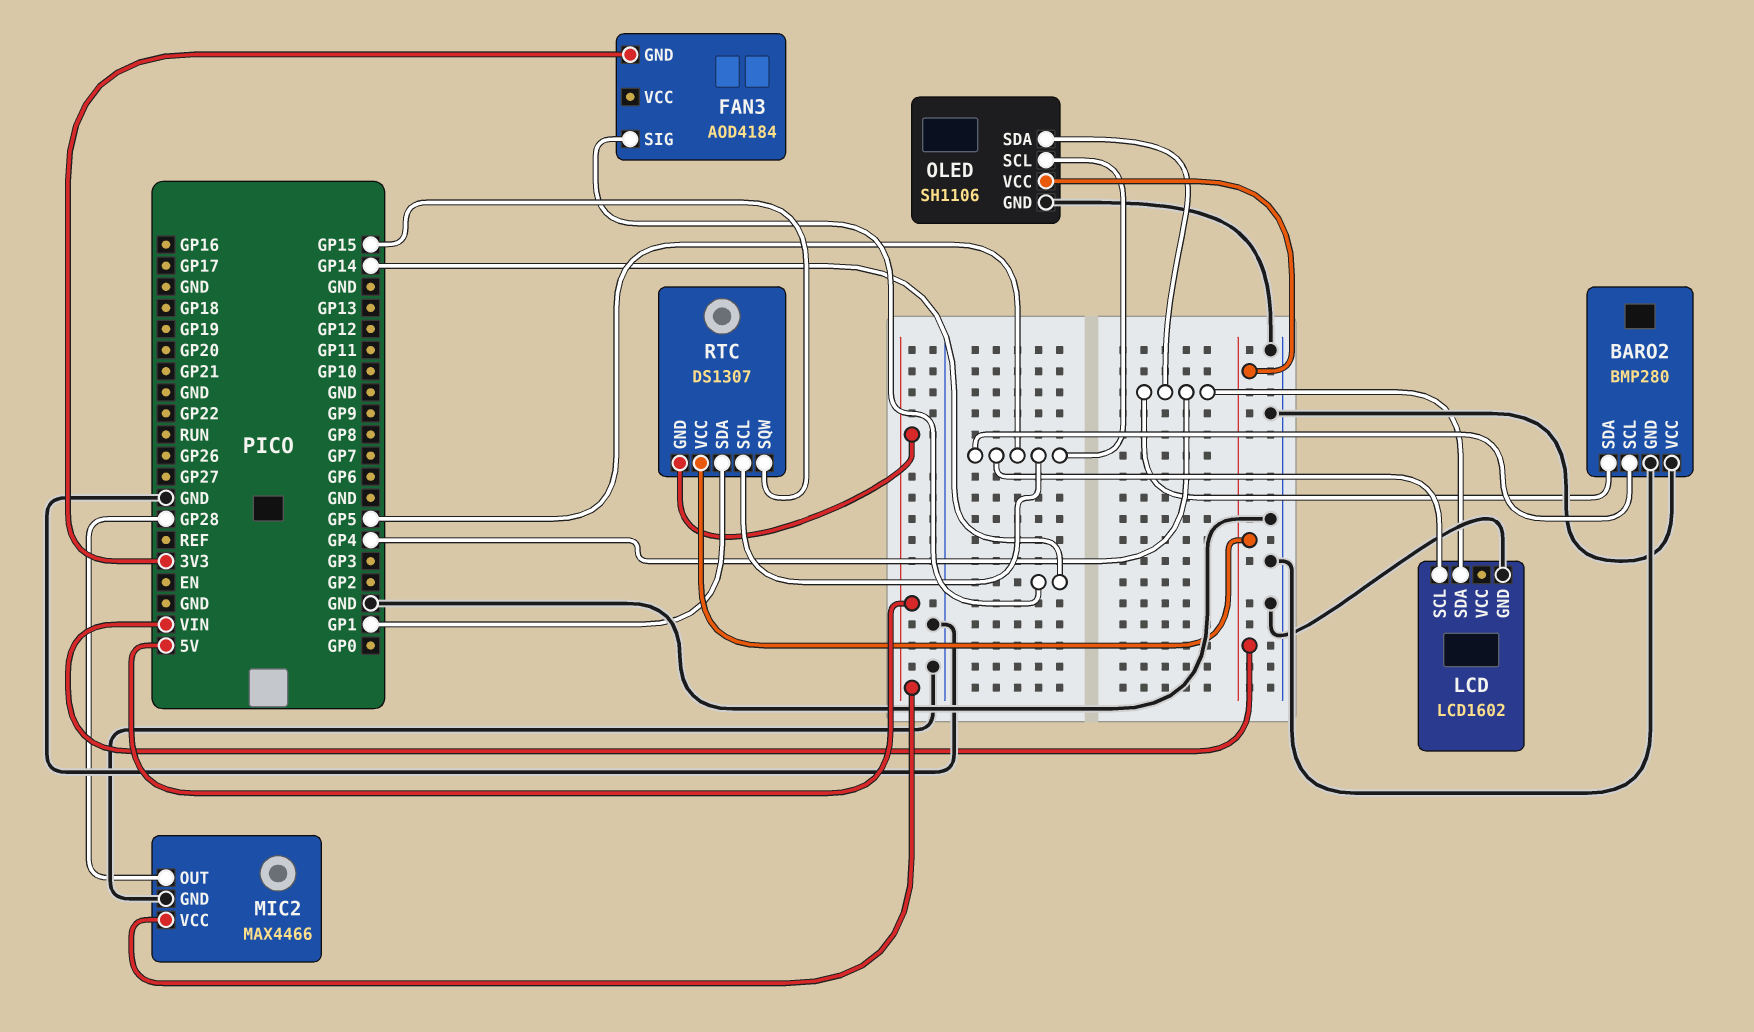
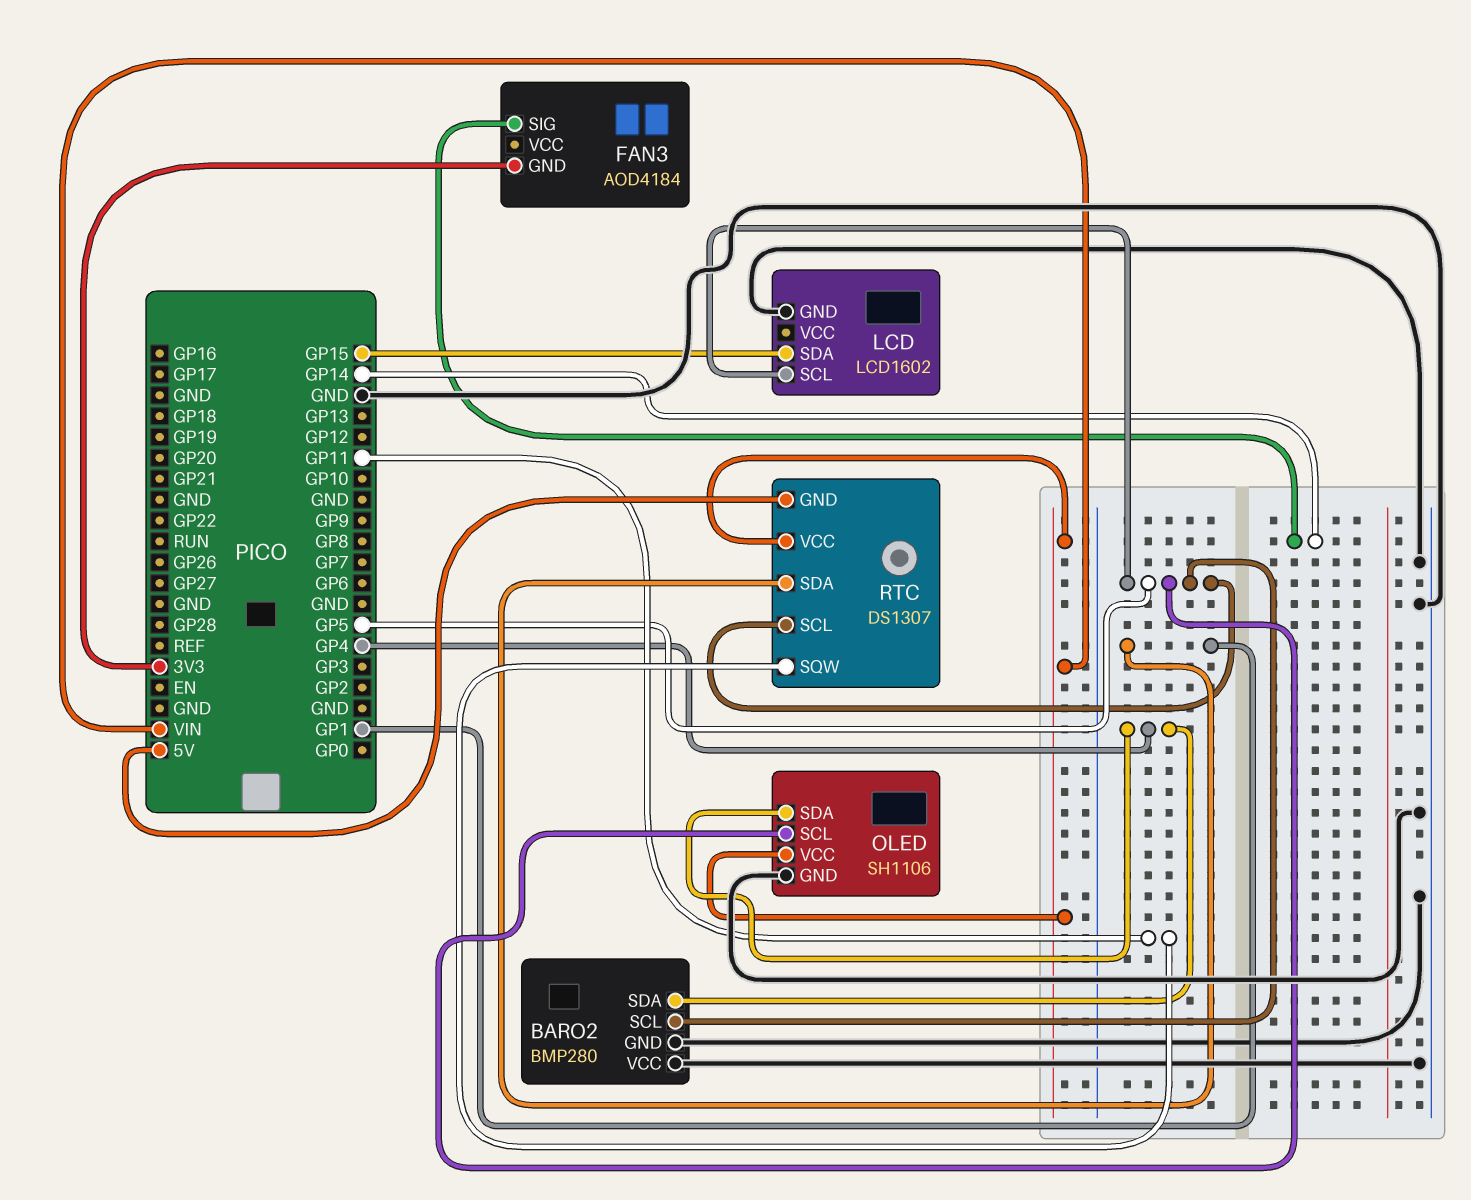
LCD pin SDA: GP4 -> GP15
MIC2: MAX4466 -> none
MIC2 pin GND: GND -> none
MIC2 pin OUT: GP28 -> none
MIC2 pin VCC: 5V -> none
RTC pin SQW: GP15 -> GP11

